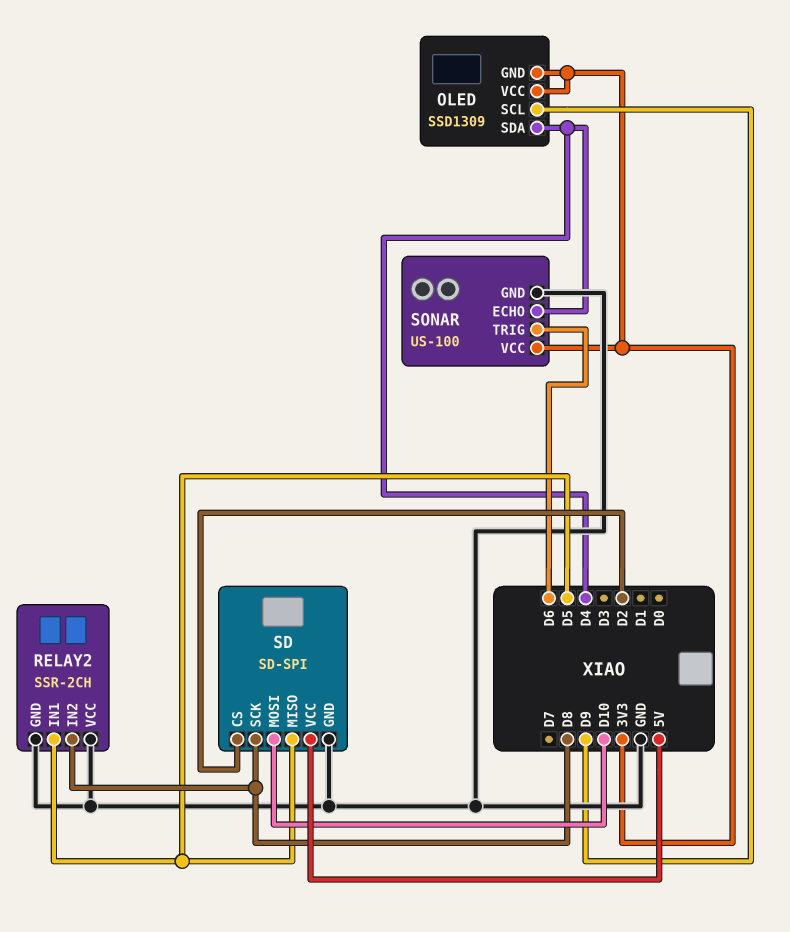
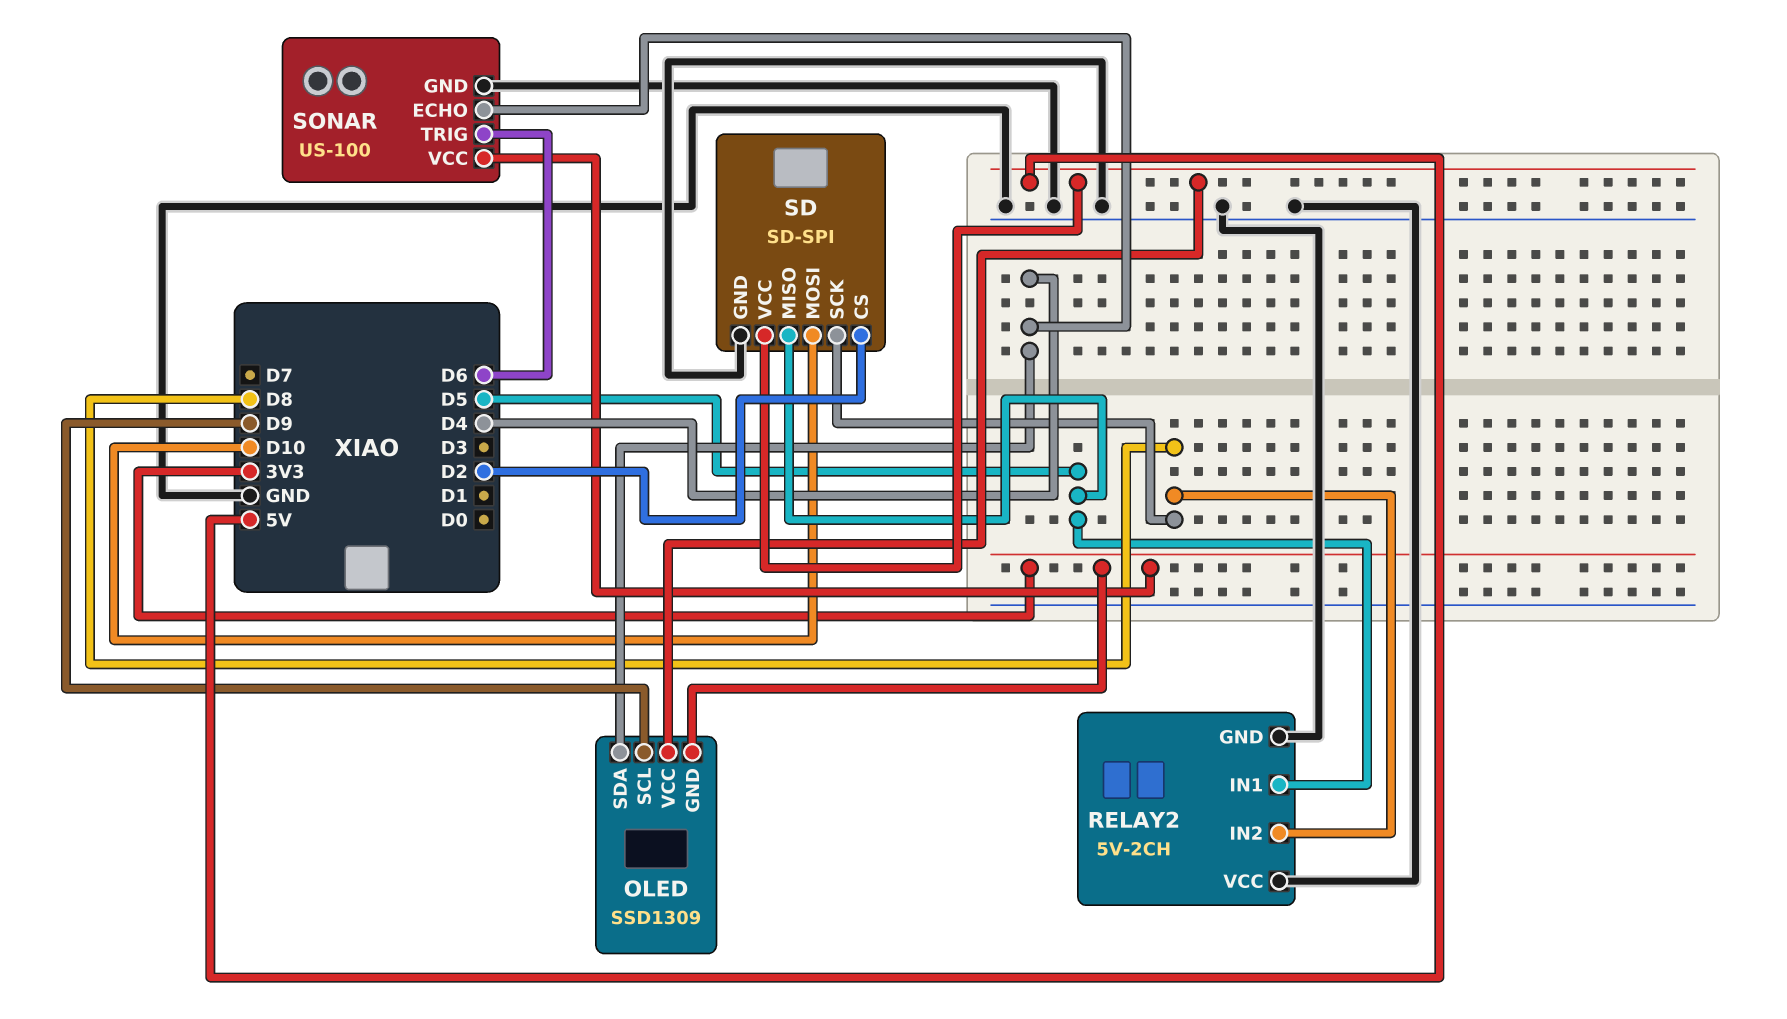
OLED pin VCC: 3V3 -> 5V
RELAY2: SSR-2CH -> 5V-2CH

